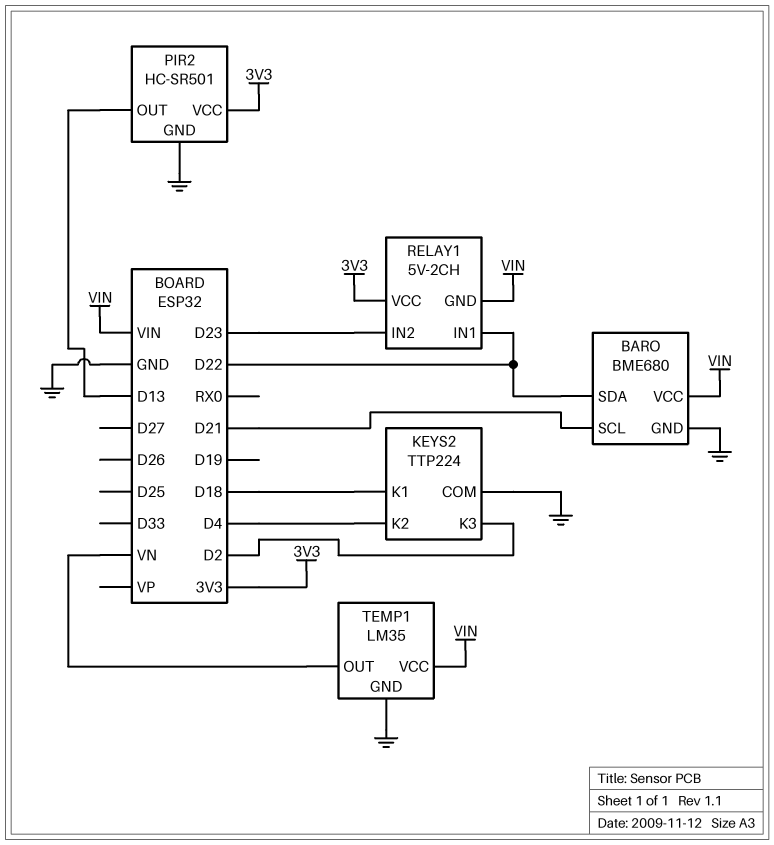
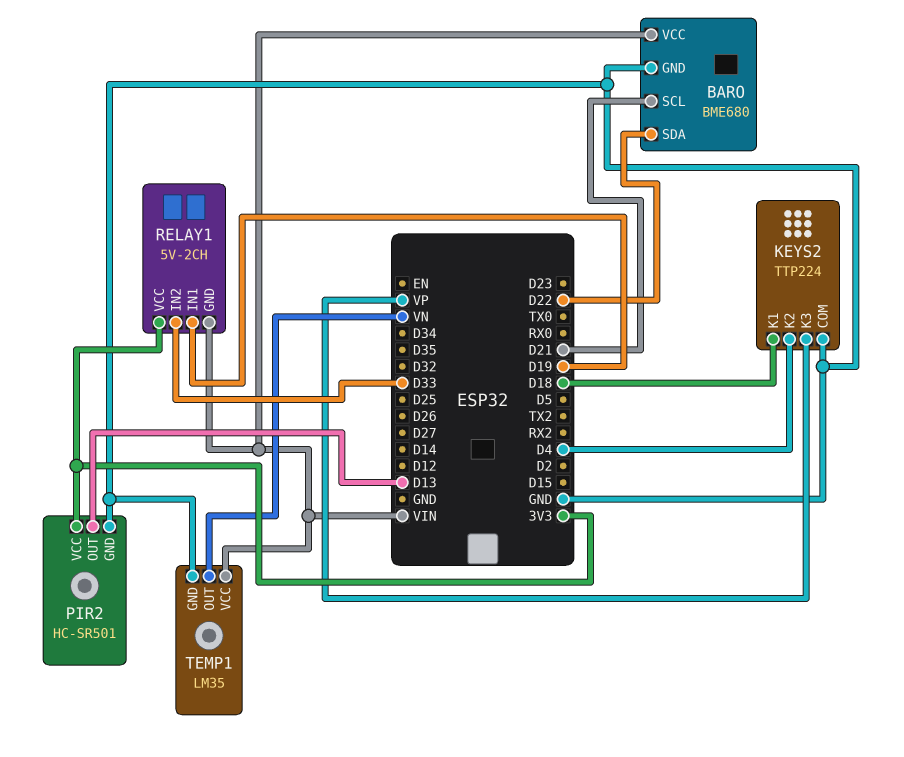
KEYS2 pin K3: D2 -> VP
RELAY1 pin IN1: D22 -> D19
RELAY1 pin IN2: D23 -> D33

